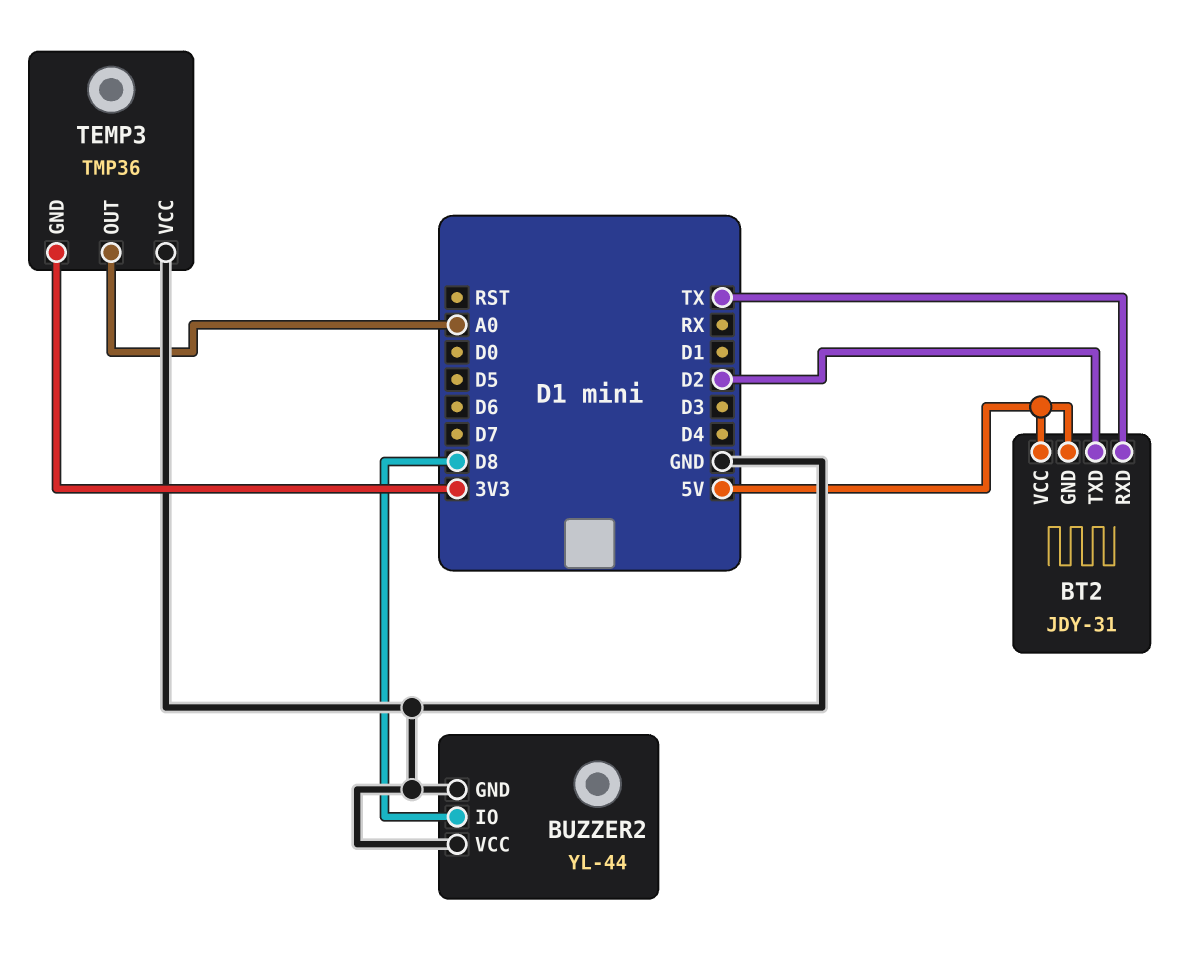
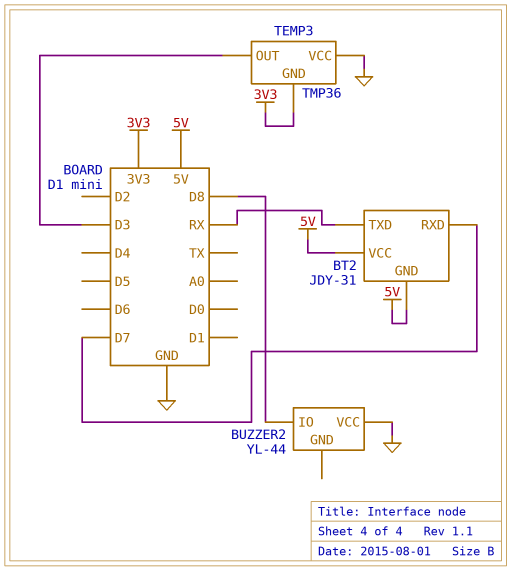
BT2 pin RXD: TX -> D7
BT2 pin TXD: D2 -> RX
BUZZER2 pin GND: GND -> none
TEMP3 pin OUT: A0 -> D3

